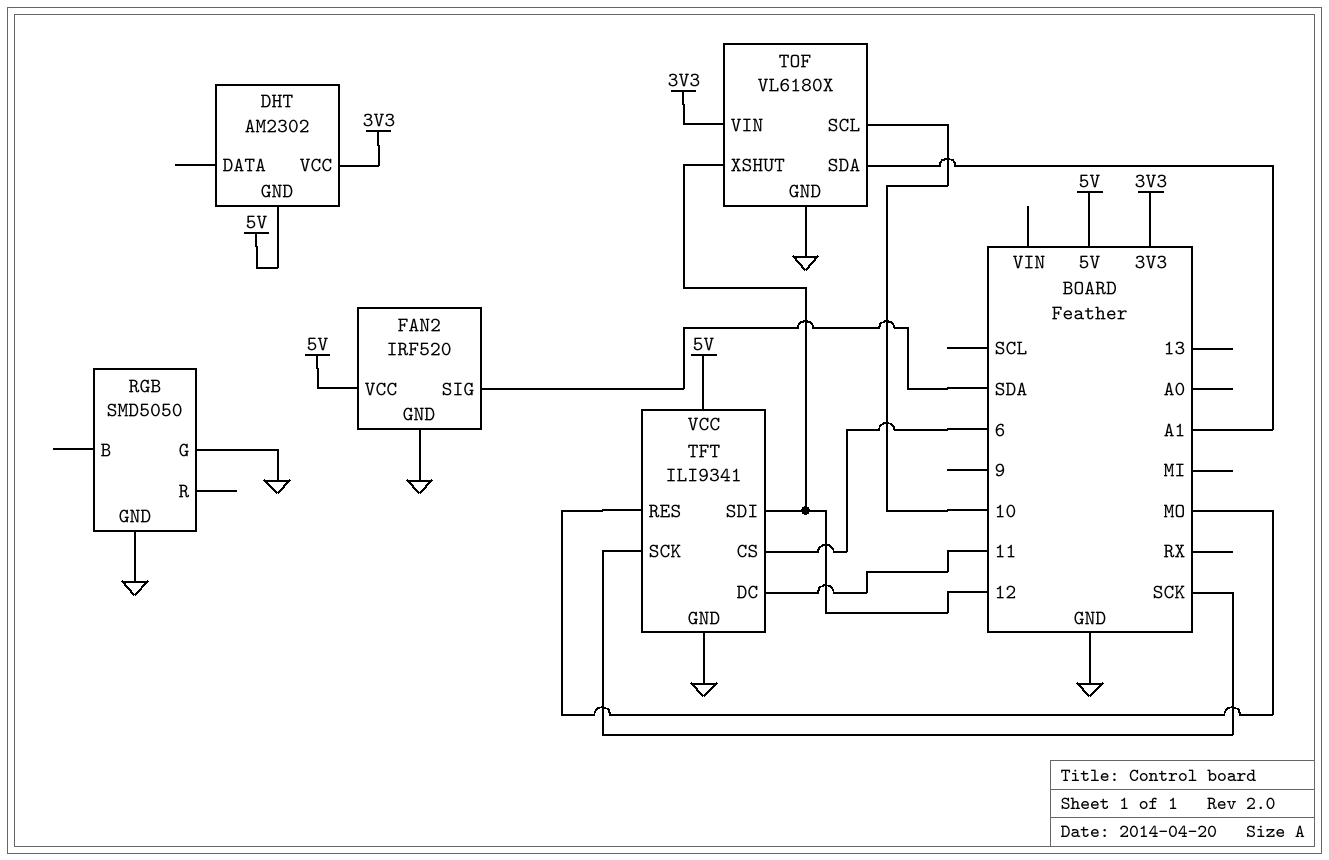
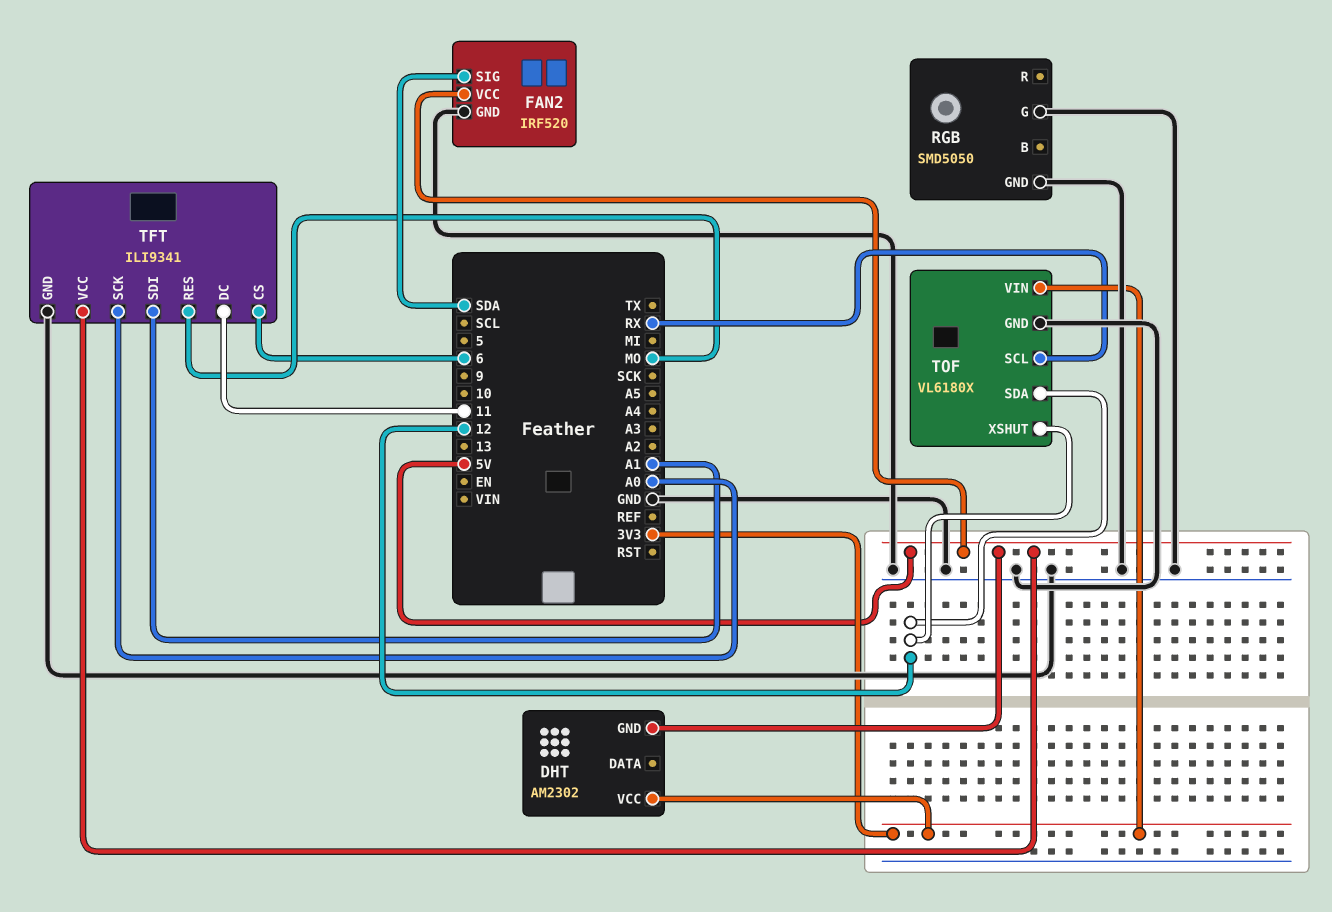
TFT pin SCK: SCK -> A0
TFT pin SDI: 12 -> A1
TOF pin SCL: 10 -> RX
TOF pin SDA: A1 -> 12

